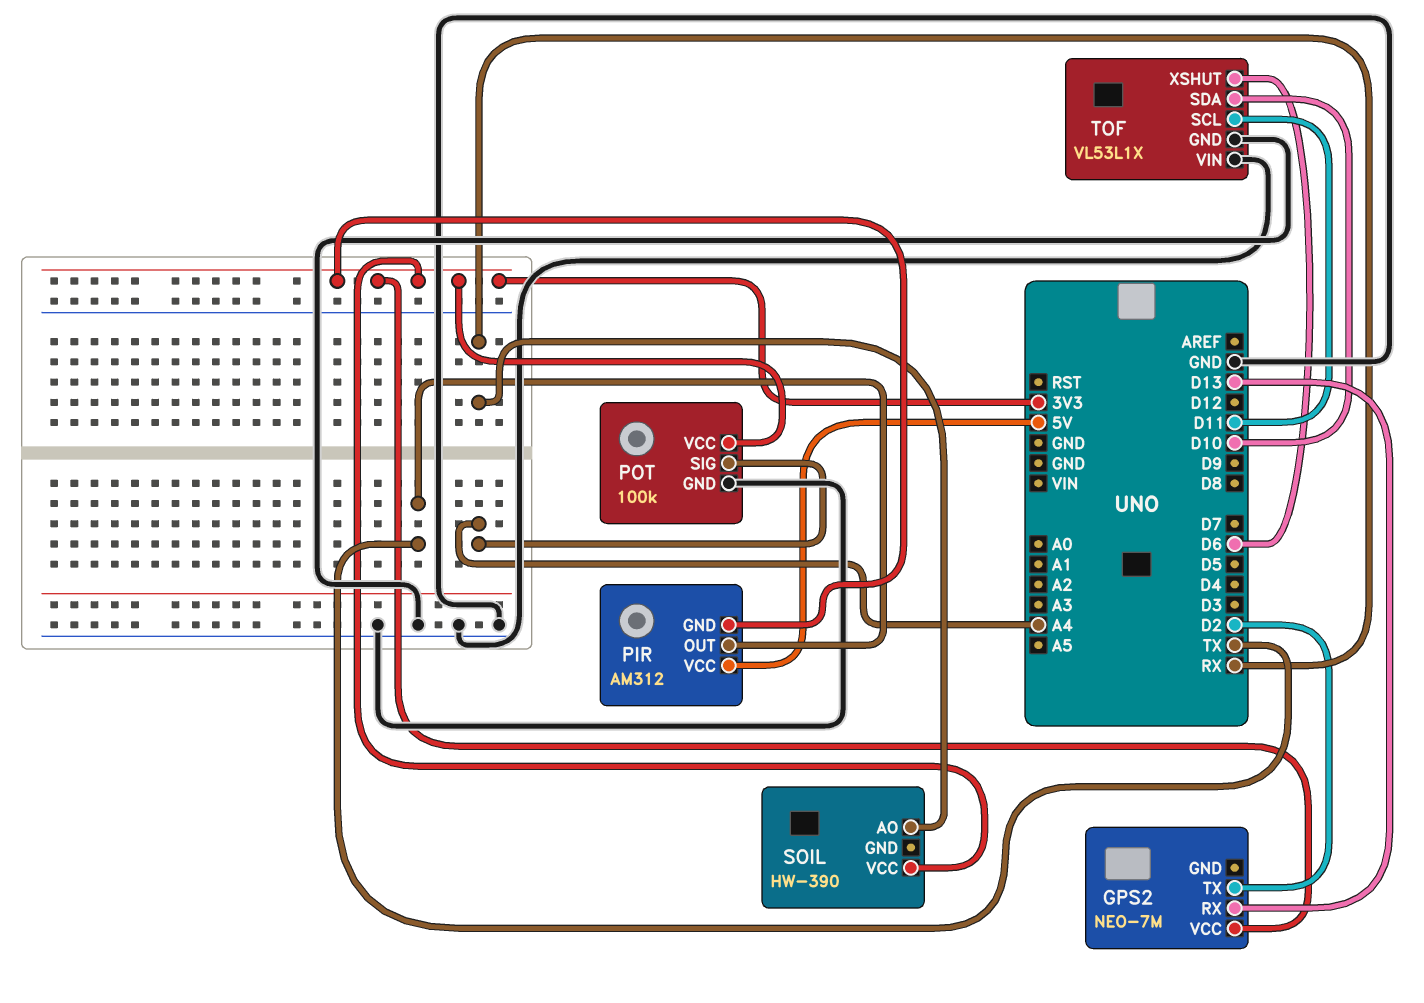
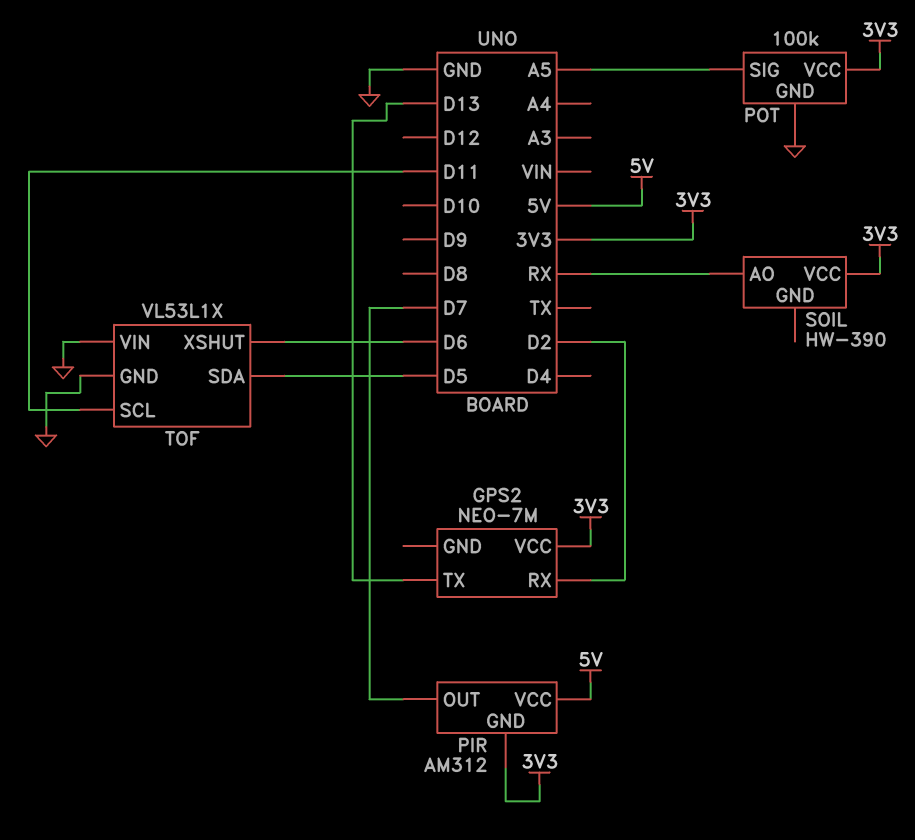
GPS2 pin RX: D13 -> D2
GPS2 pin TX: D2 -> D13
PIR pin OUT: TX -> D7
POT pin SIG: A4 -> A5
TOF pin SDA: D10 -> D5

